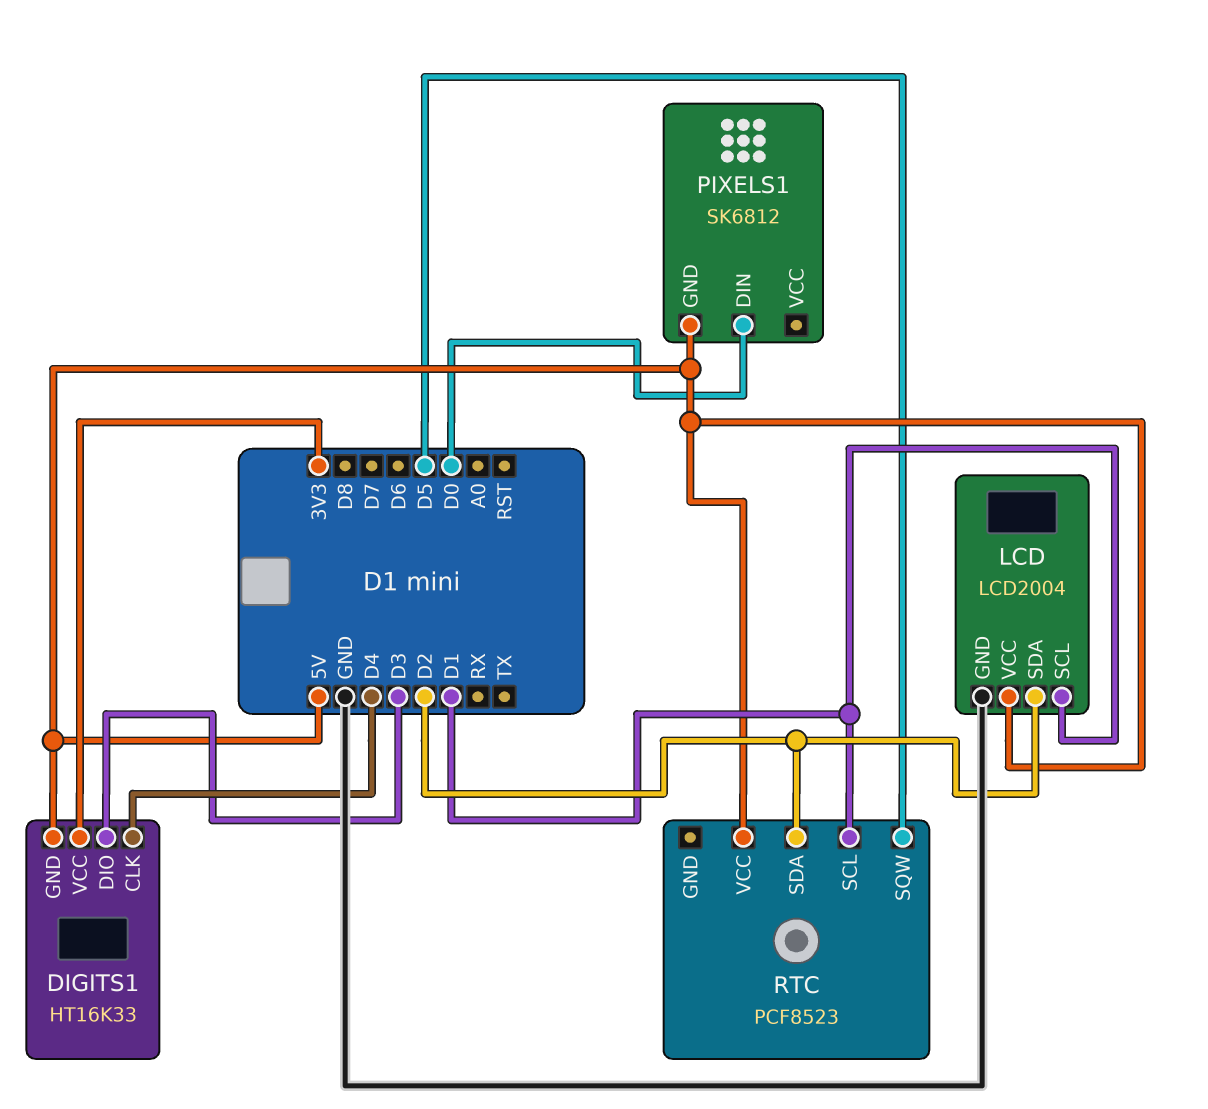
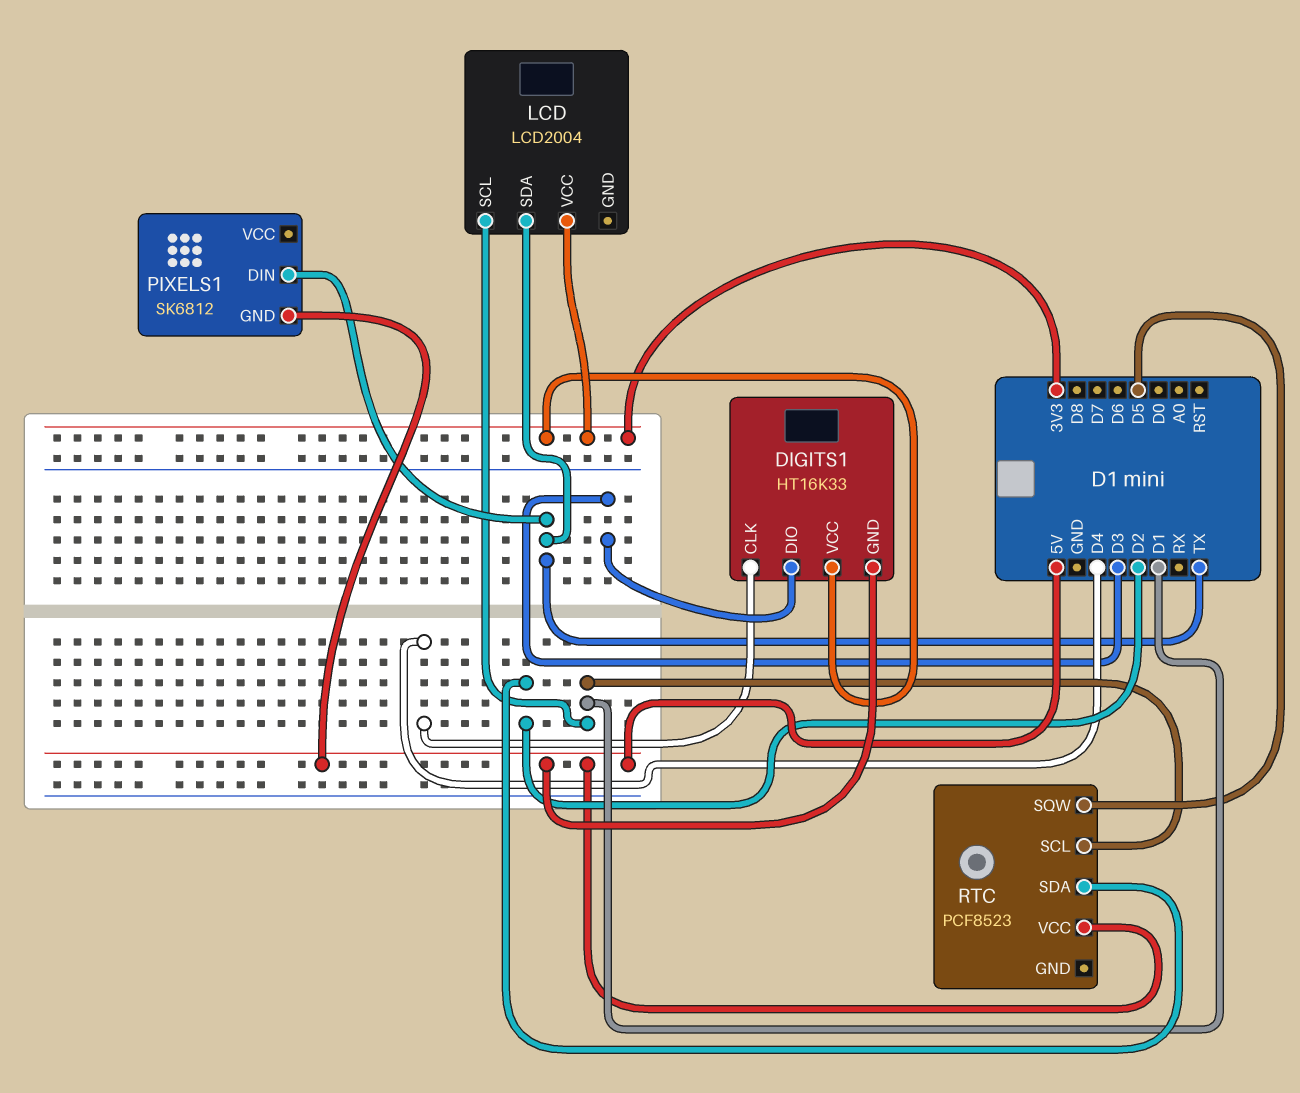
LCD pin GND: GND -> none
LCD pin SDA: D2 -> TX
LCD pin VCC: 5V -> 3V3
PIXELS1 pin DIN: D0 -> TX

